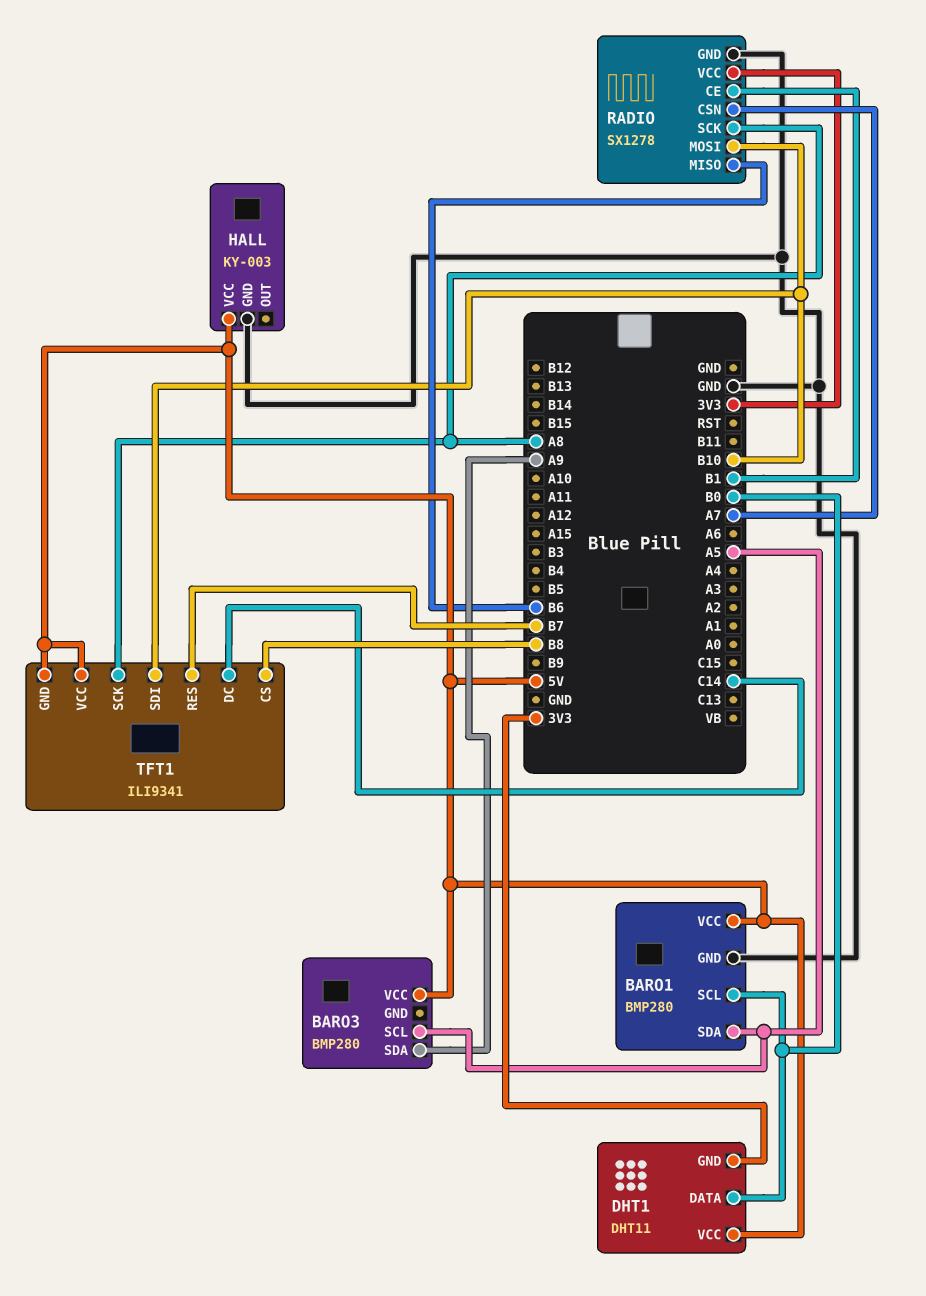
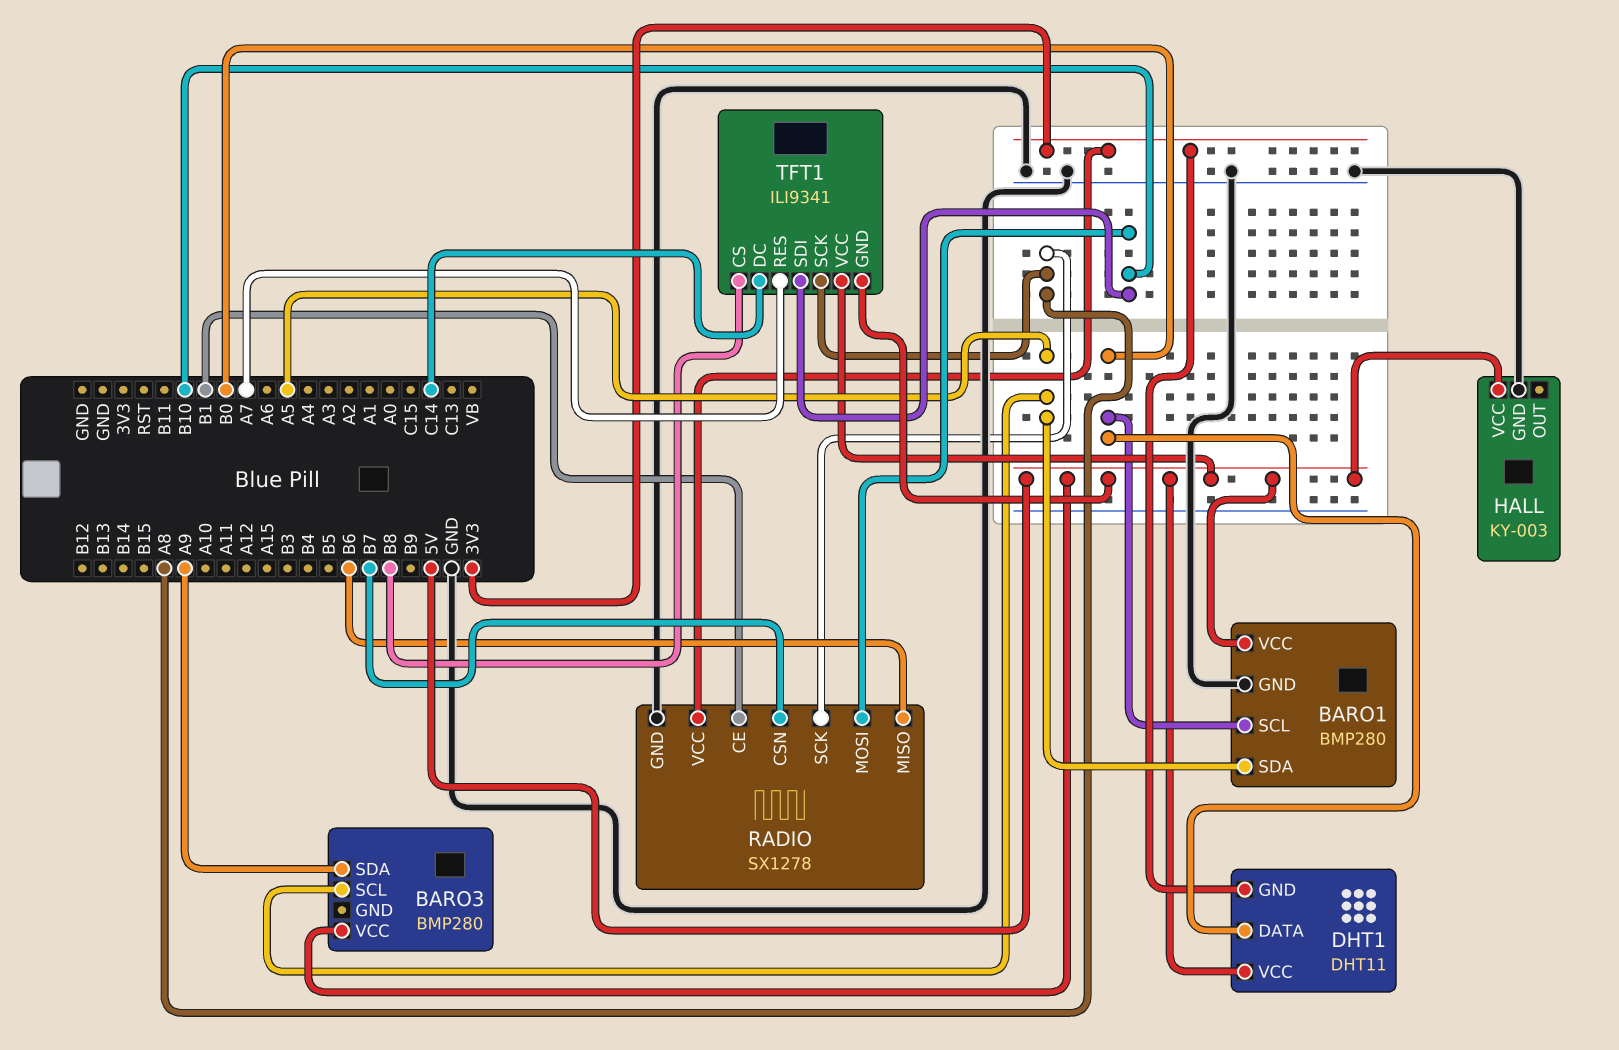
RADIO pin CSN: A7 -> B7
TFT1 pin RES: B7 -> A7

